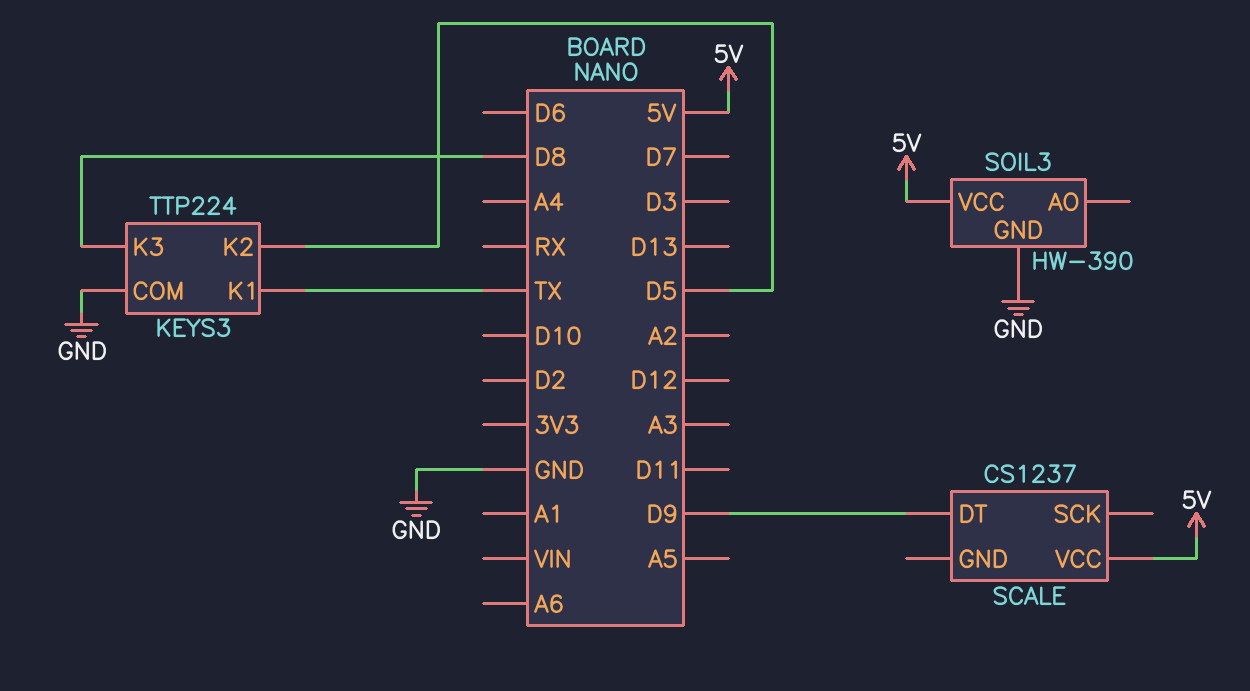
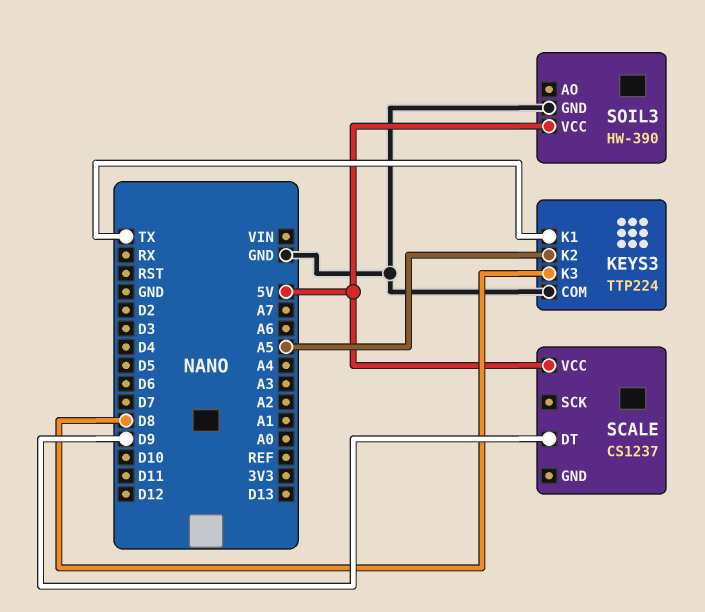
KEYS3 pin K2: D5 -> A5

